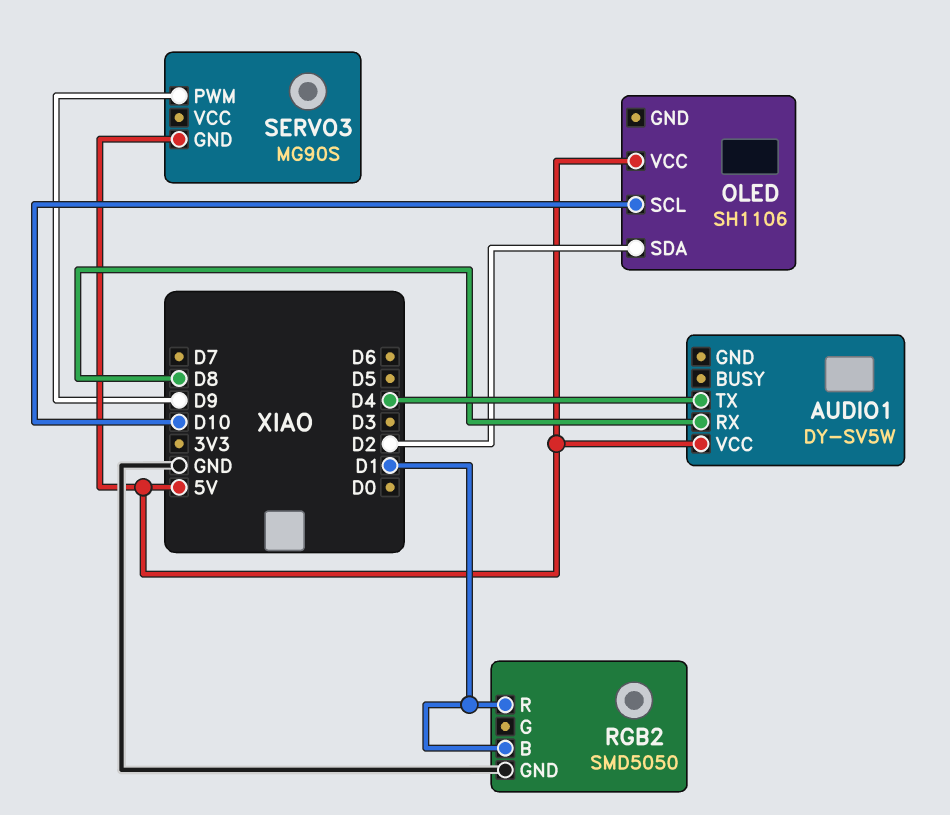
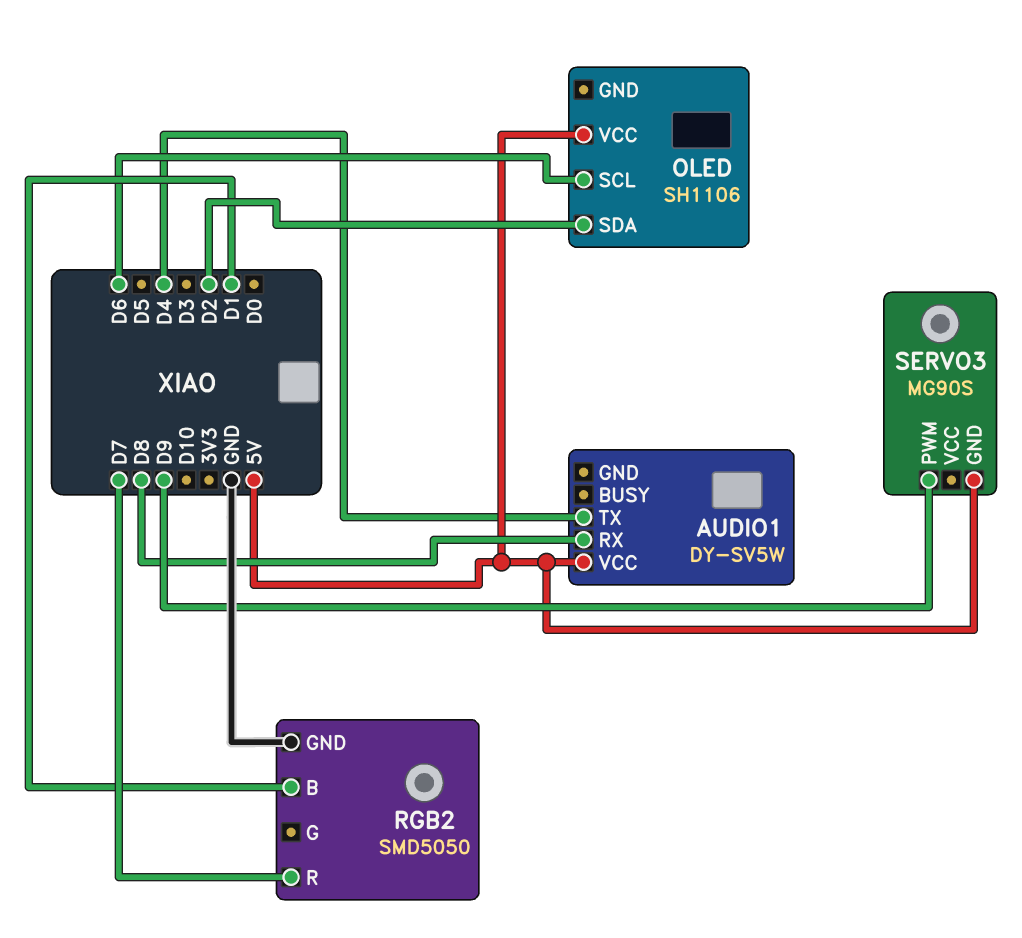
OLED pin SCL: D10 -> D6
RGB2 pin R: D1 -> D7

